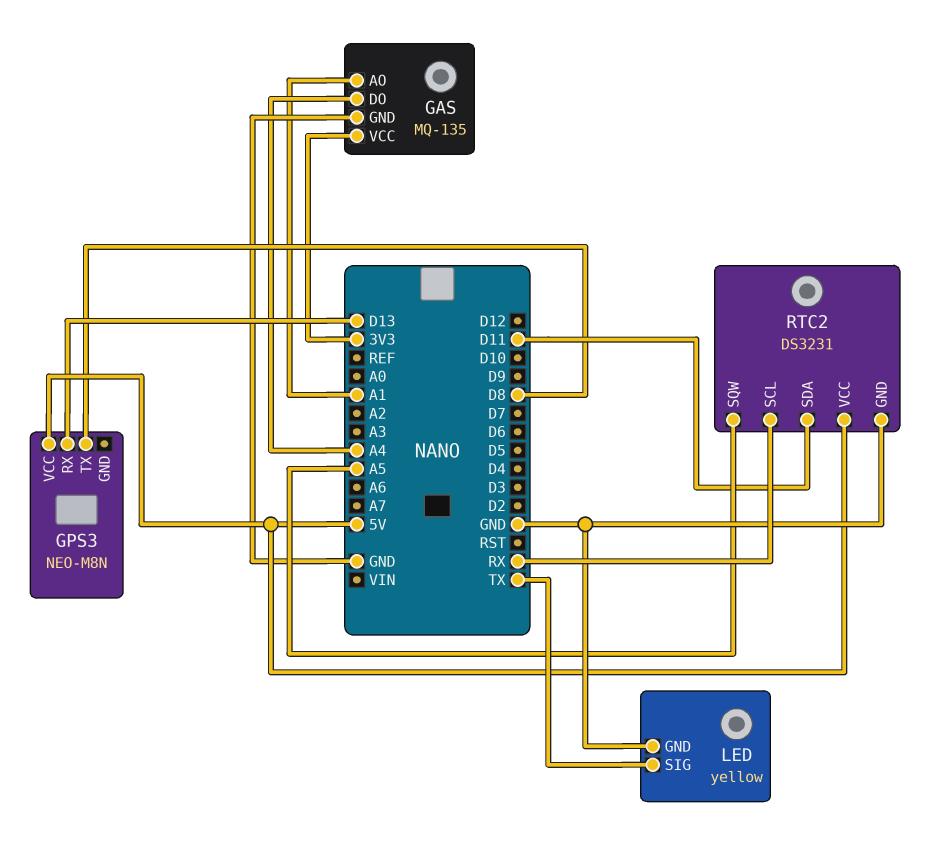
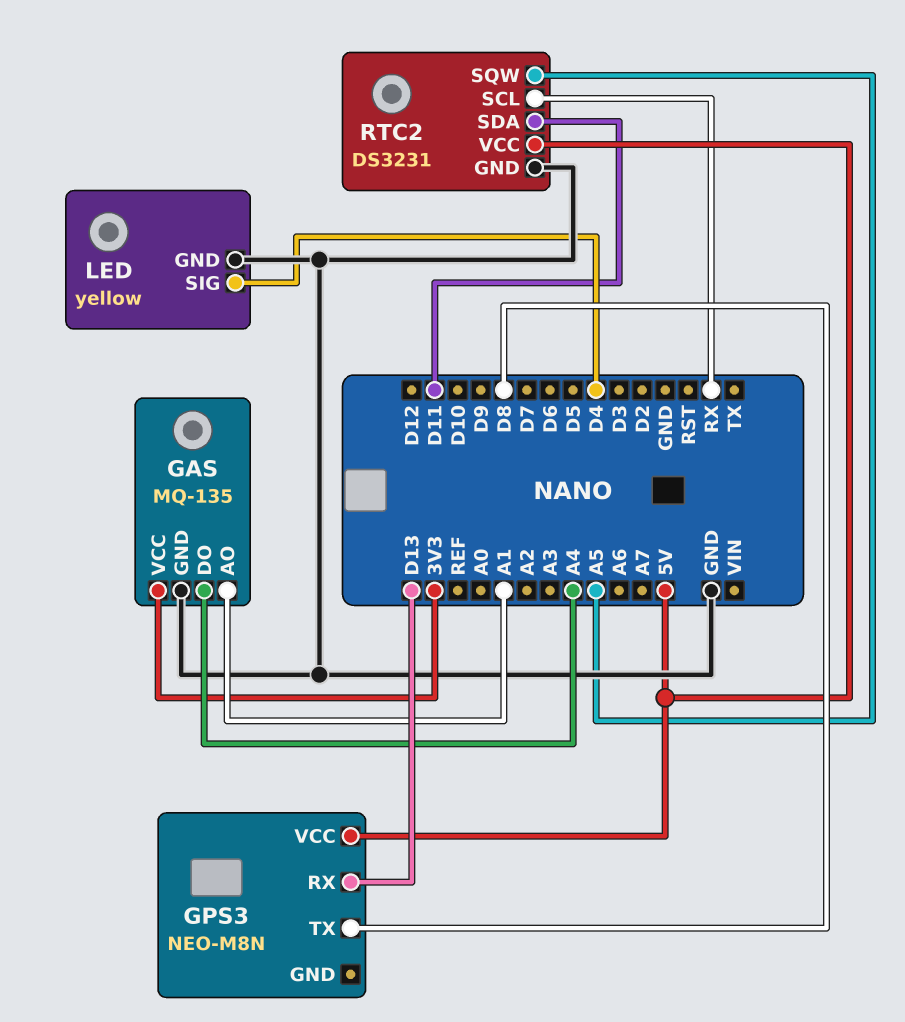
LED pin SIG: TX -> D4

